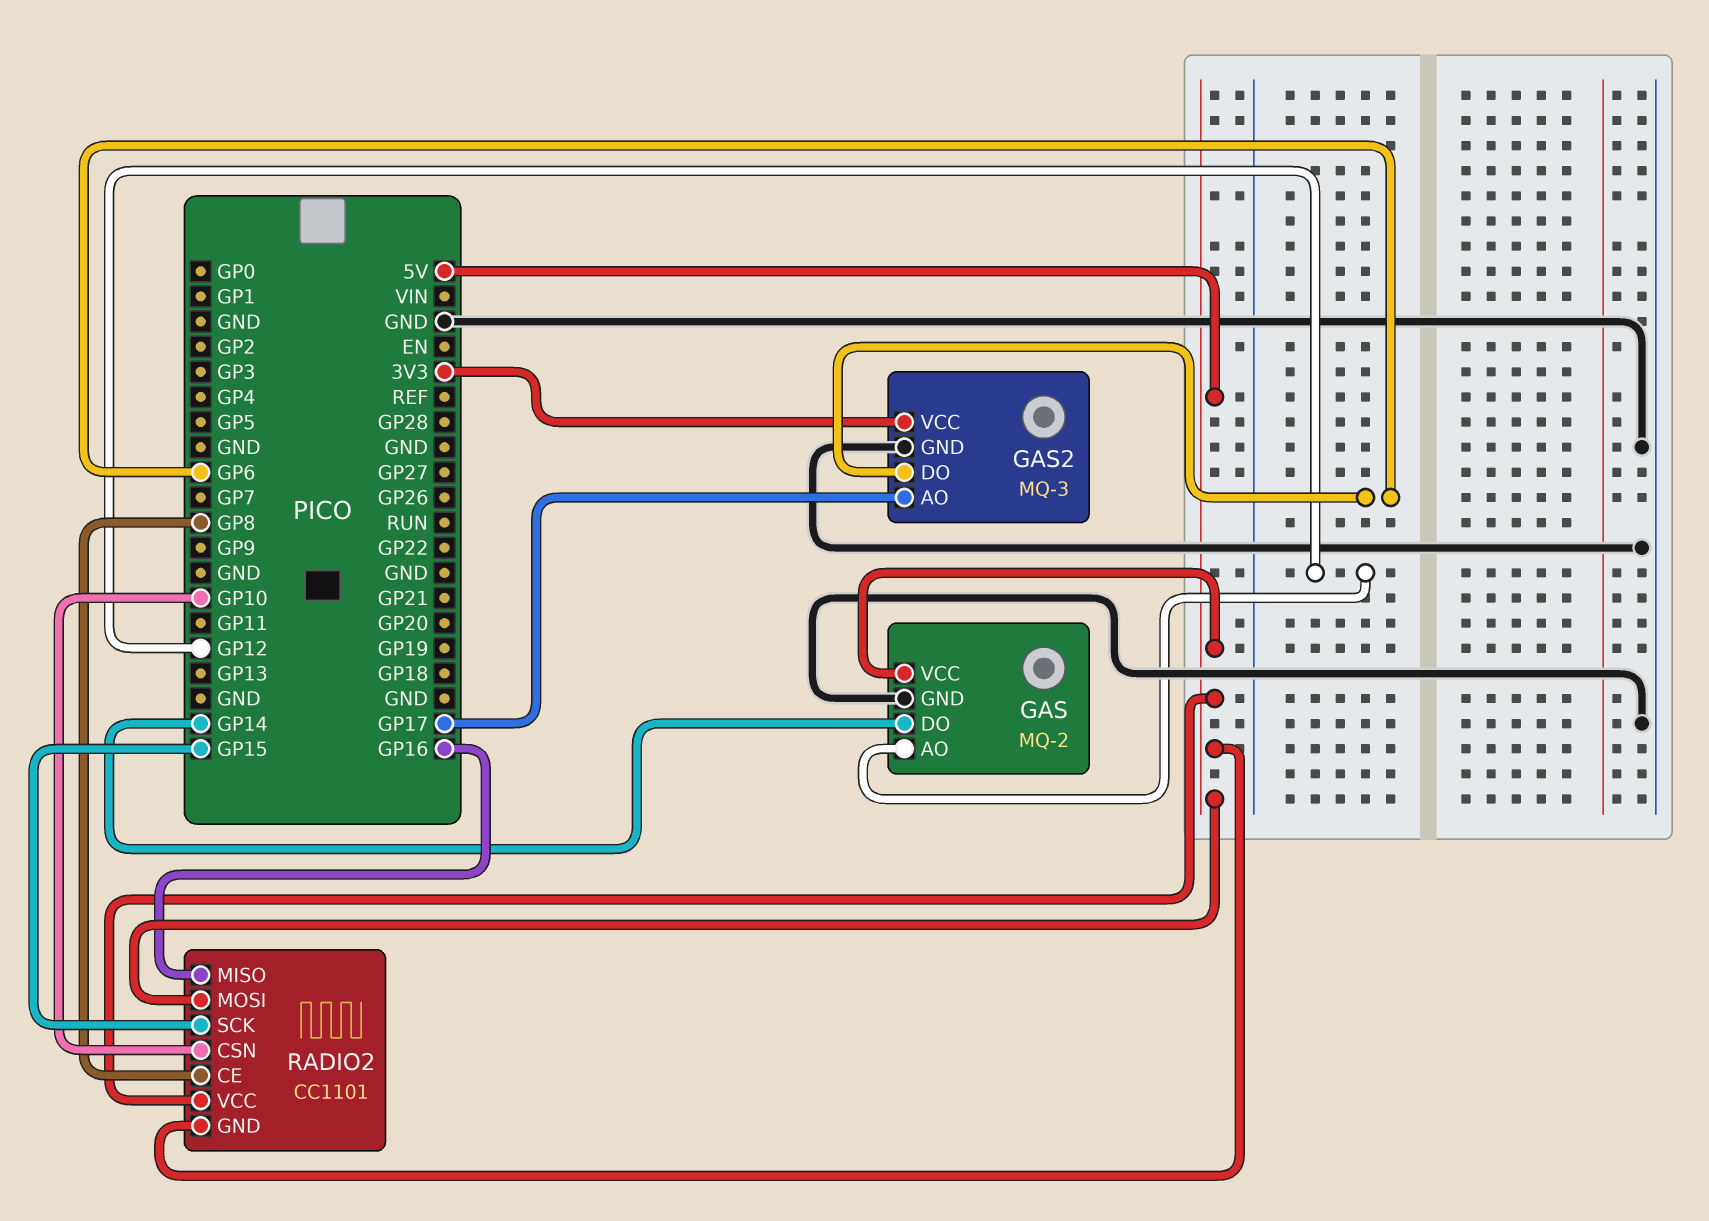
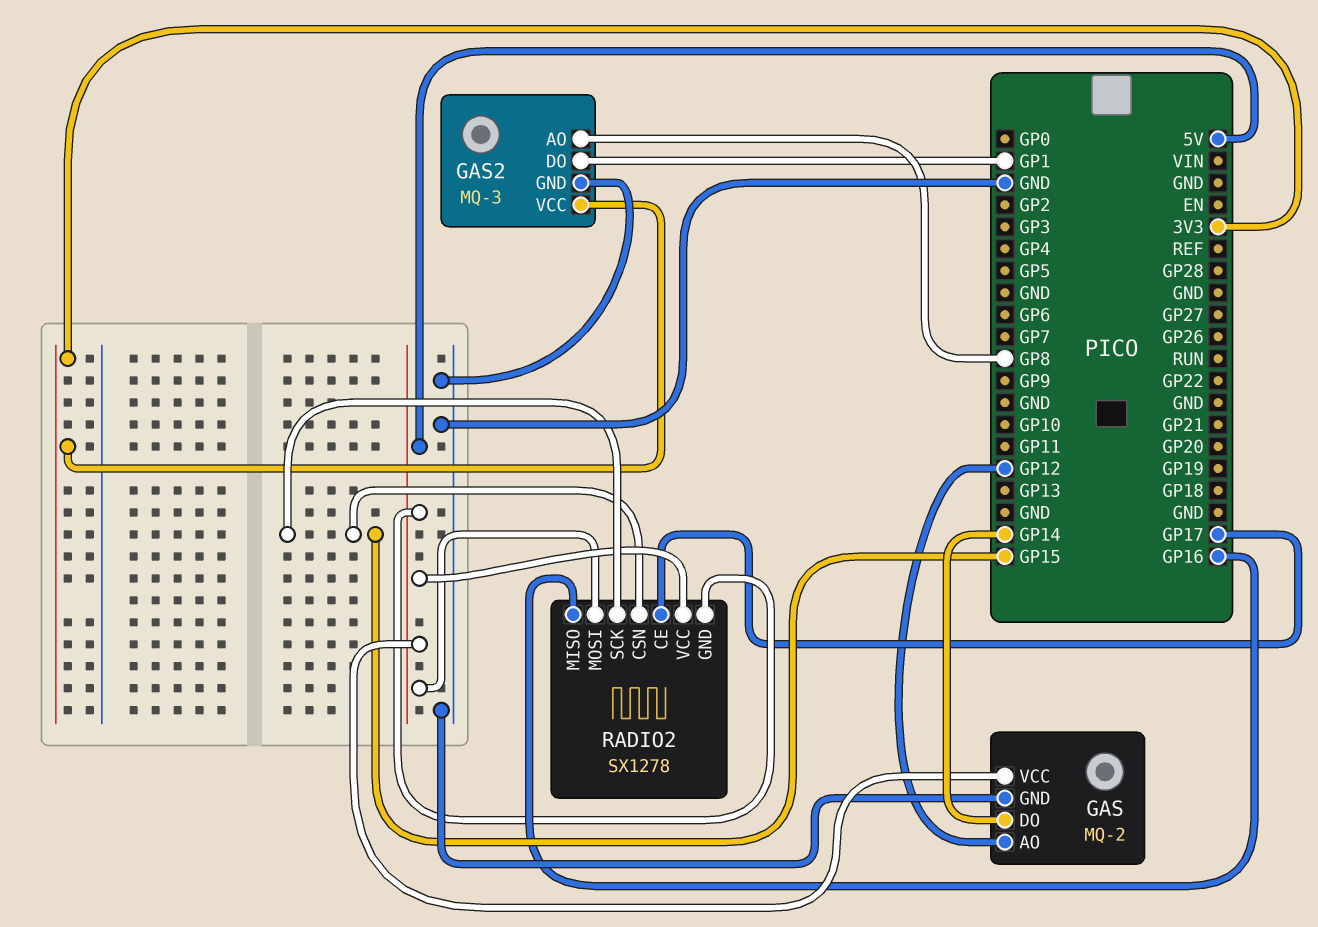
GAS2 pin AO: GP17 -> GP8
GAS2 pin DO: GP6 -> GP1
RADIO2: CC1101 -> SX1278
RADIO2 pin CE: GP8 -> GP17
RADIO2 pin CSN: GP10 -> GP15

